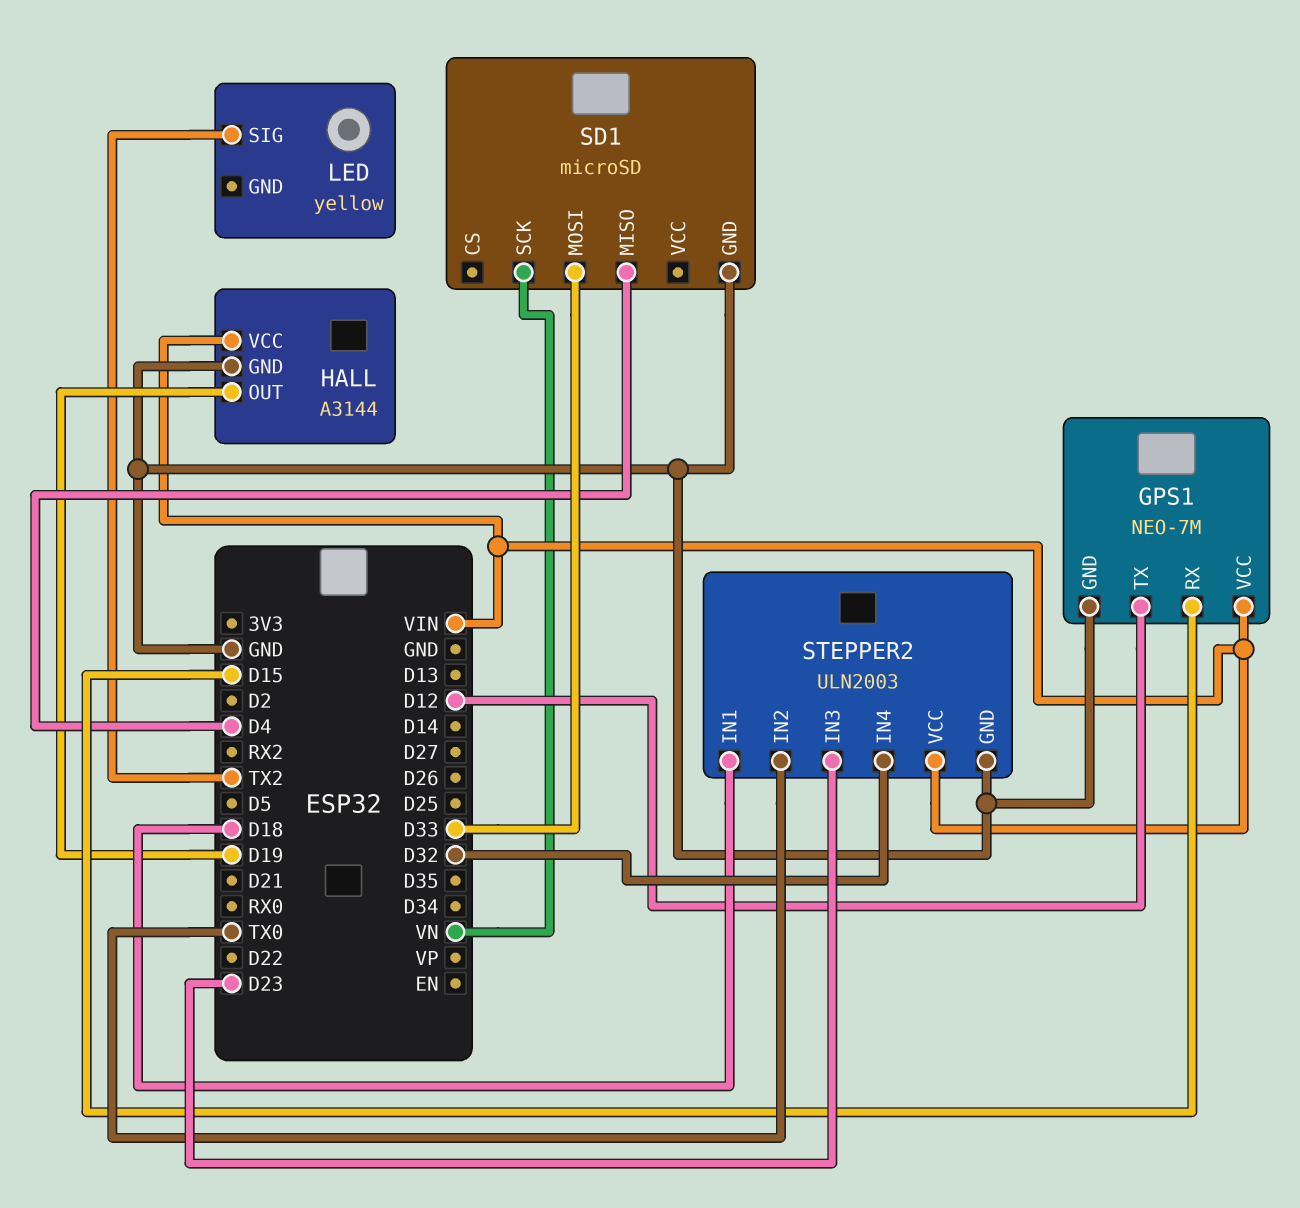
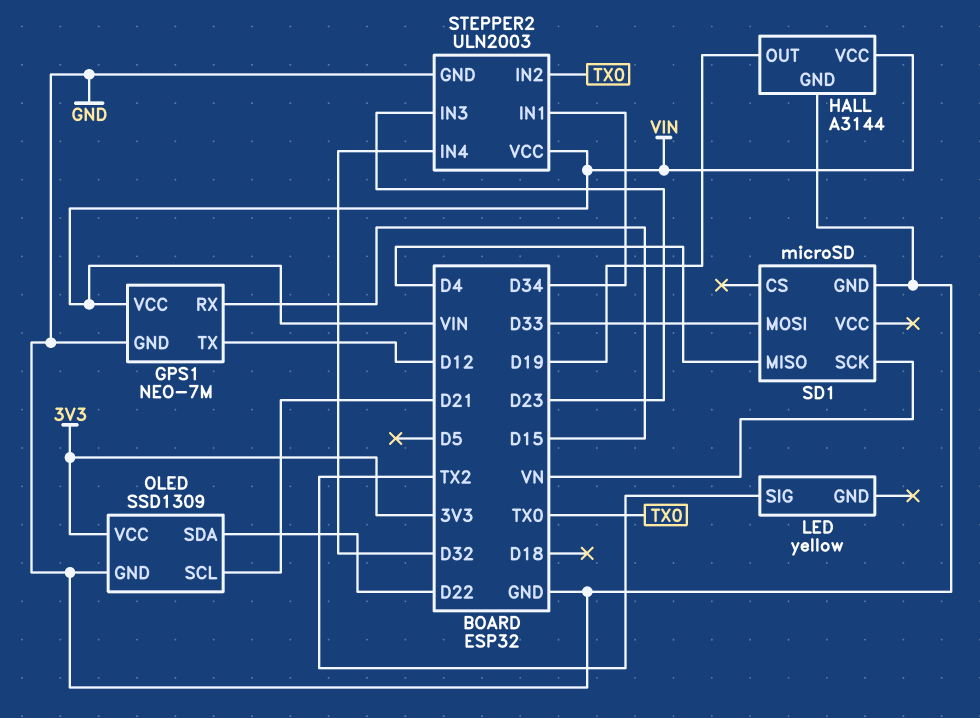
OLED: none -> SSD1309
OLED pin GND: none -> GND
OLED pin SCL: none -> D21
OLED pin SDA: none -> D22
OLED pin VCC: none -> 3V3
STEPPER2 pin IN1: D18 -> D34

